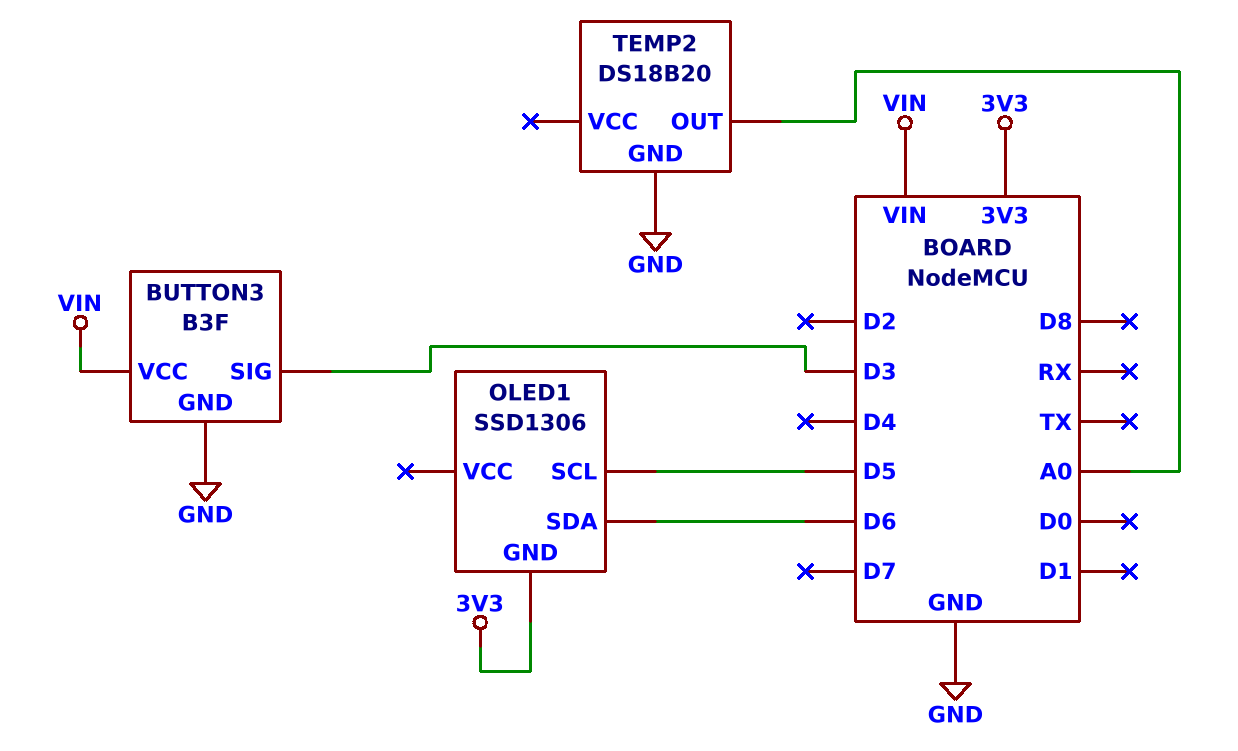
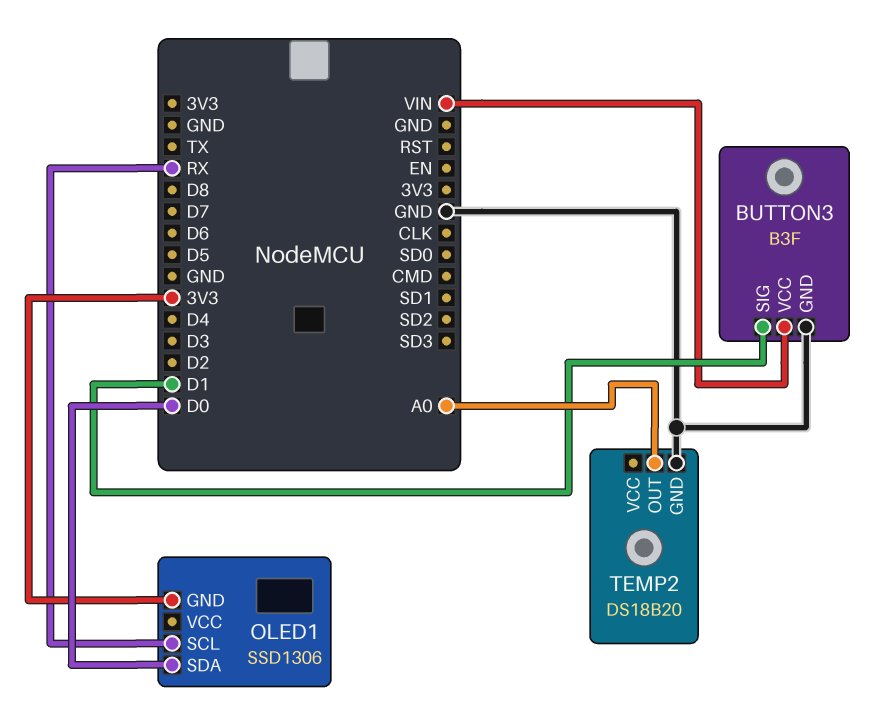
BUTTON3 pin SIG: D3 -> D1
OLED1 pin SCL: D5 -> RX
OLED1 pin SDA: D6 -> D0

